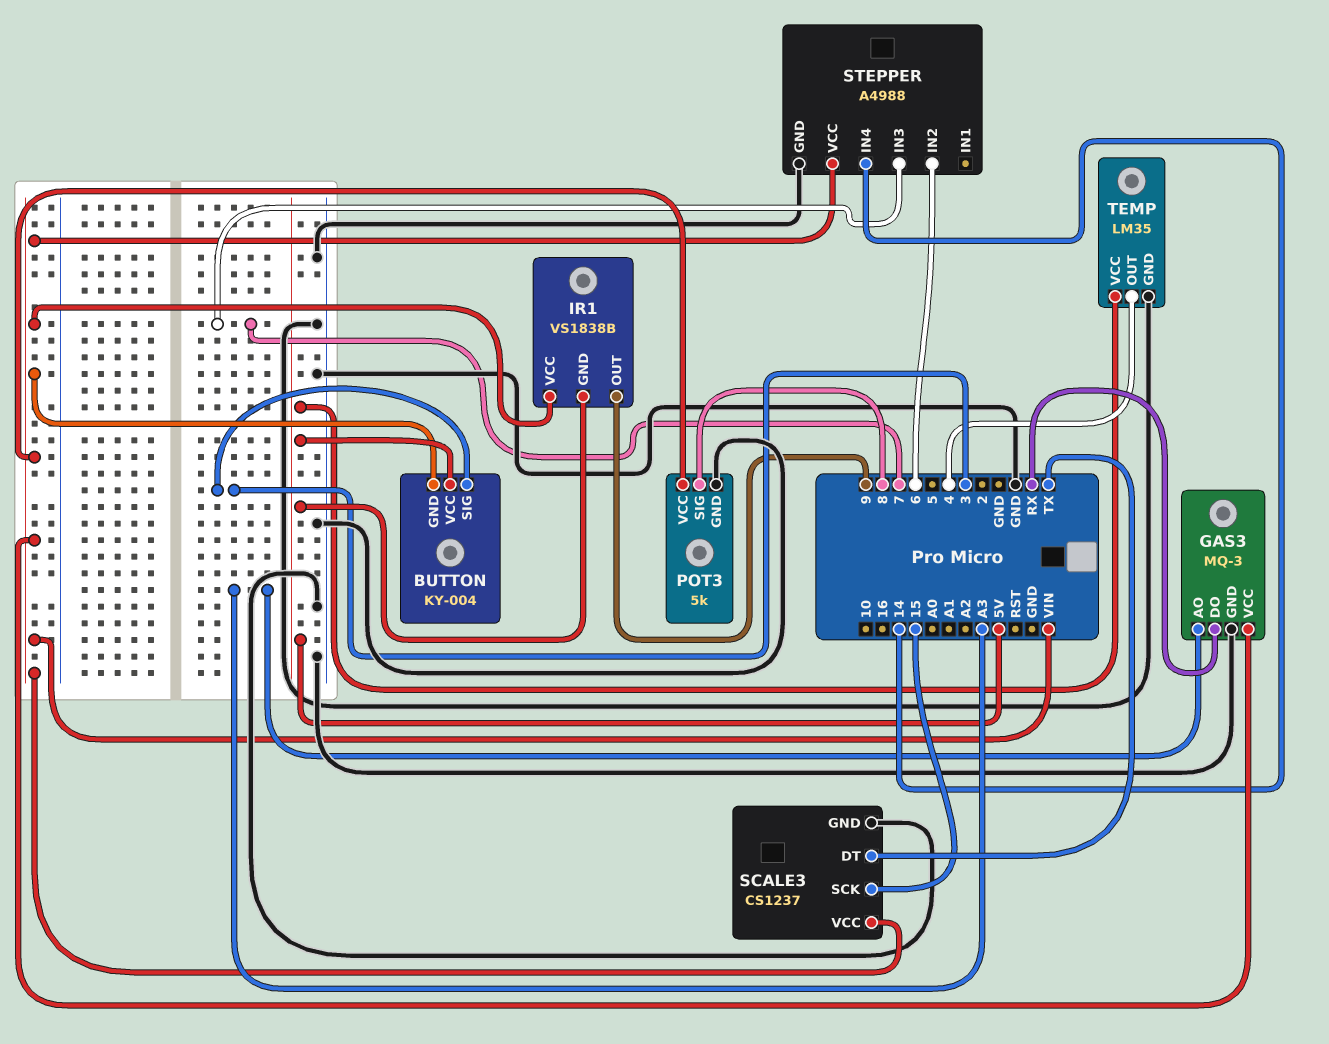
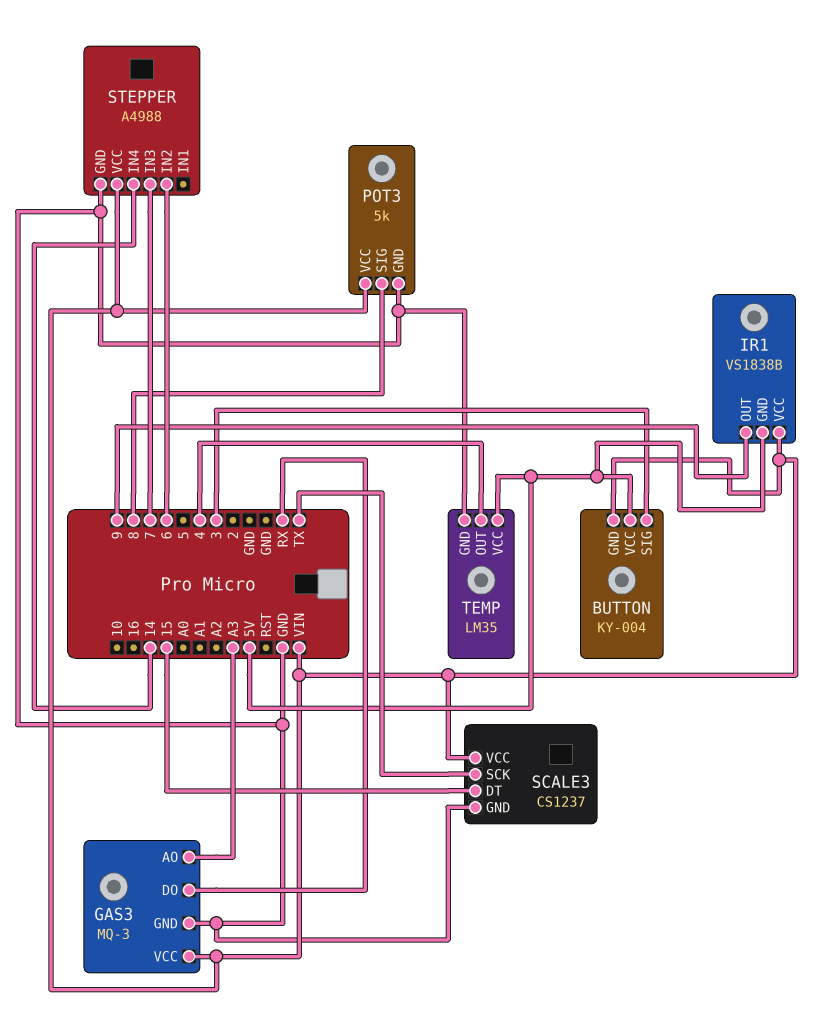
SCALE3 pin DT: TX -> 15
SCALE3 pin SCK: 15 -> TX

